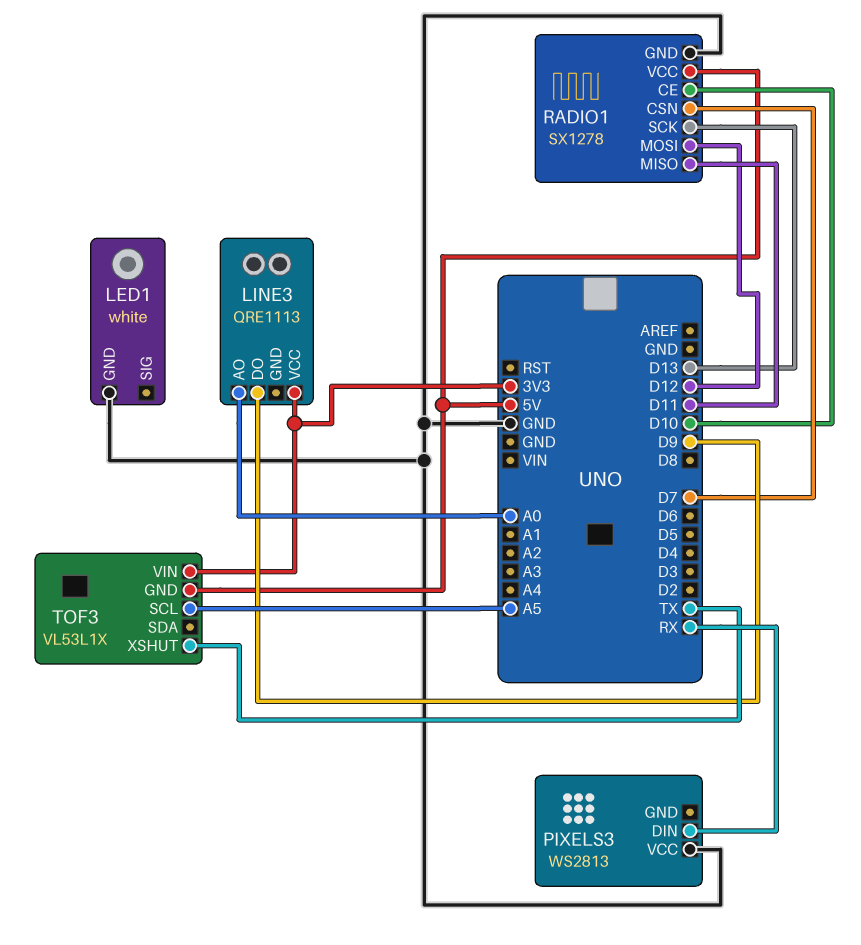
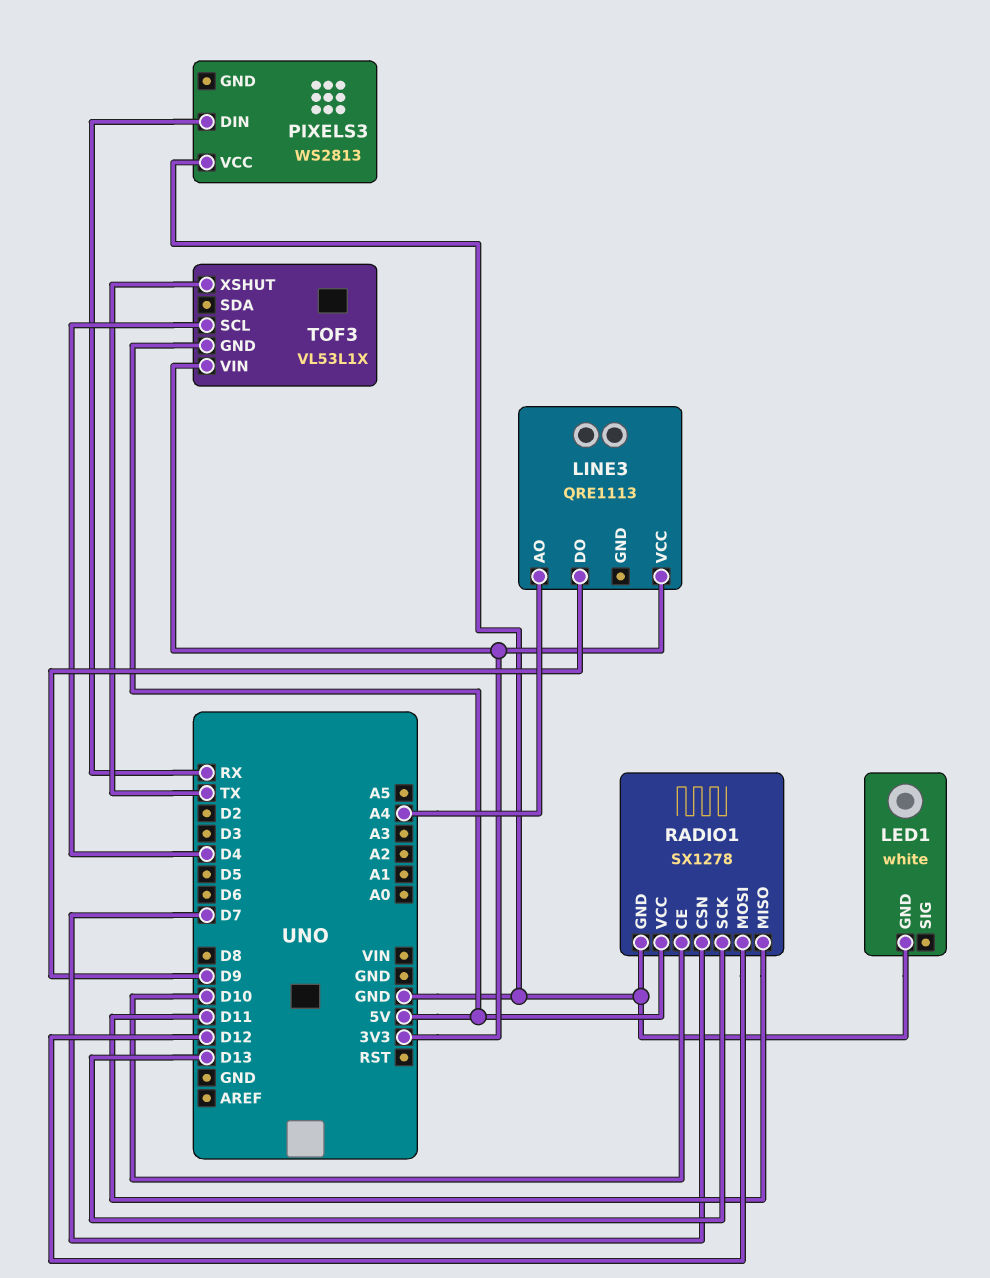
LINE3 pin AO: A0 -> A4
TOF3 pin SCL: A5 -> D4

